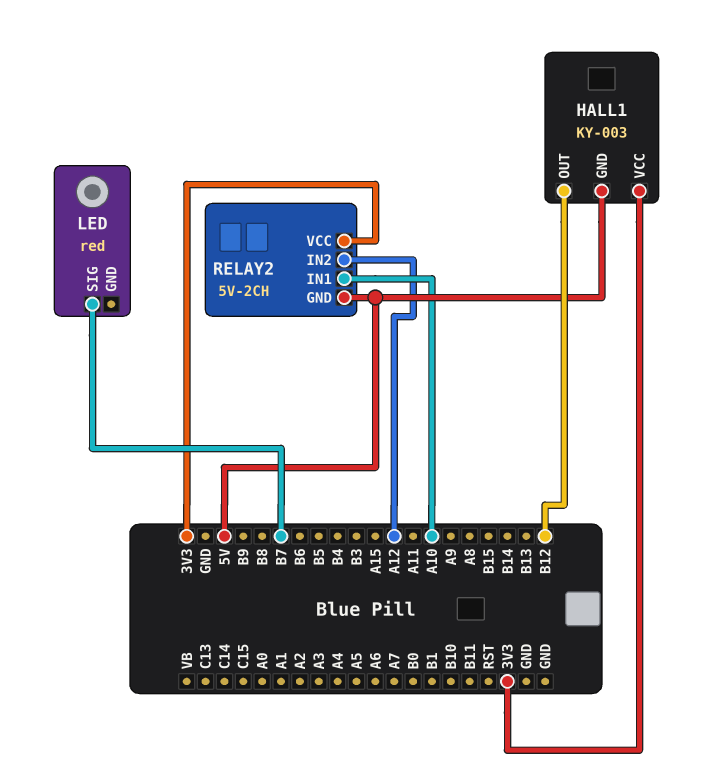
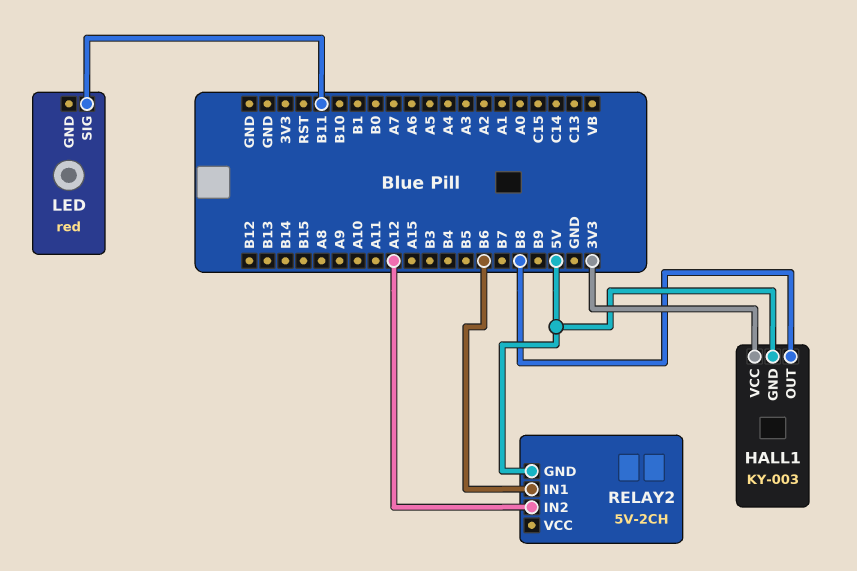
HALL1 pin OUT: B12 -> B8
LED pin SIG: B7 -> B11
RELAY2 pin IN1: A10 -> B6
RELAY2 pin VCC: 3V3 -> none

